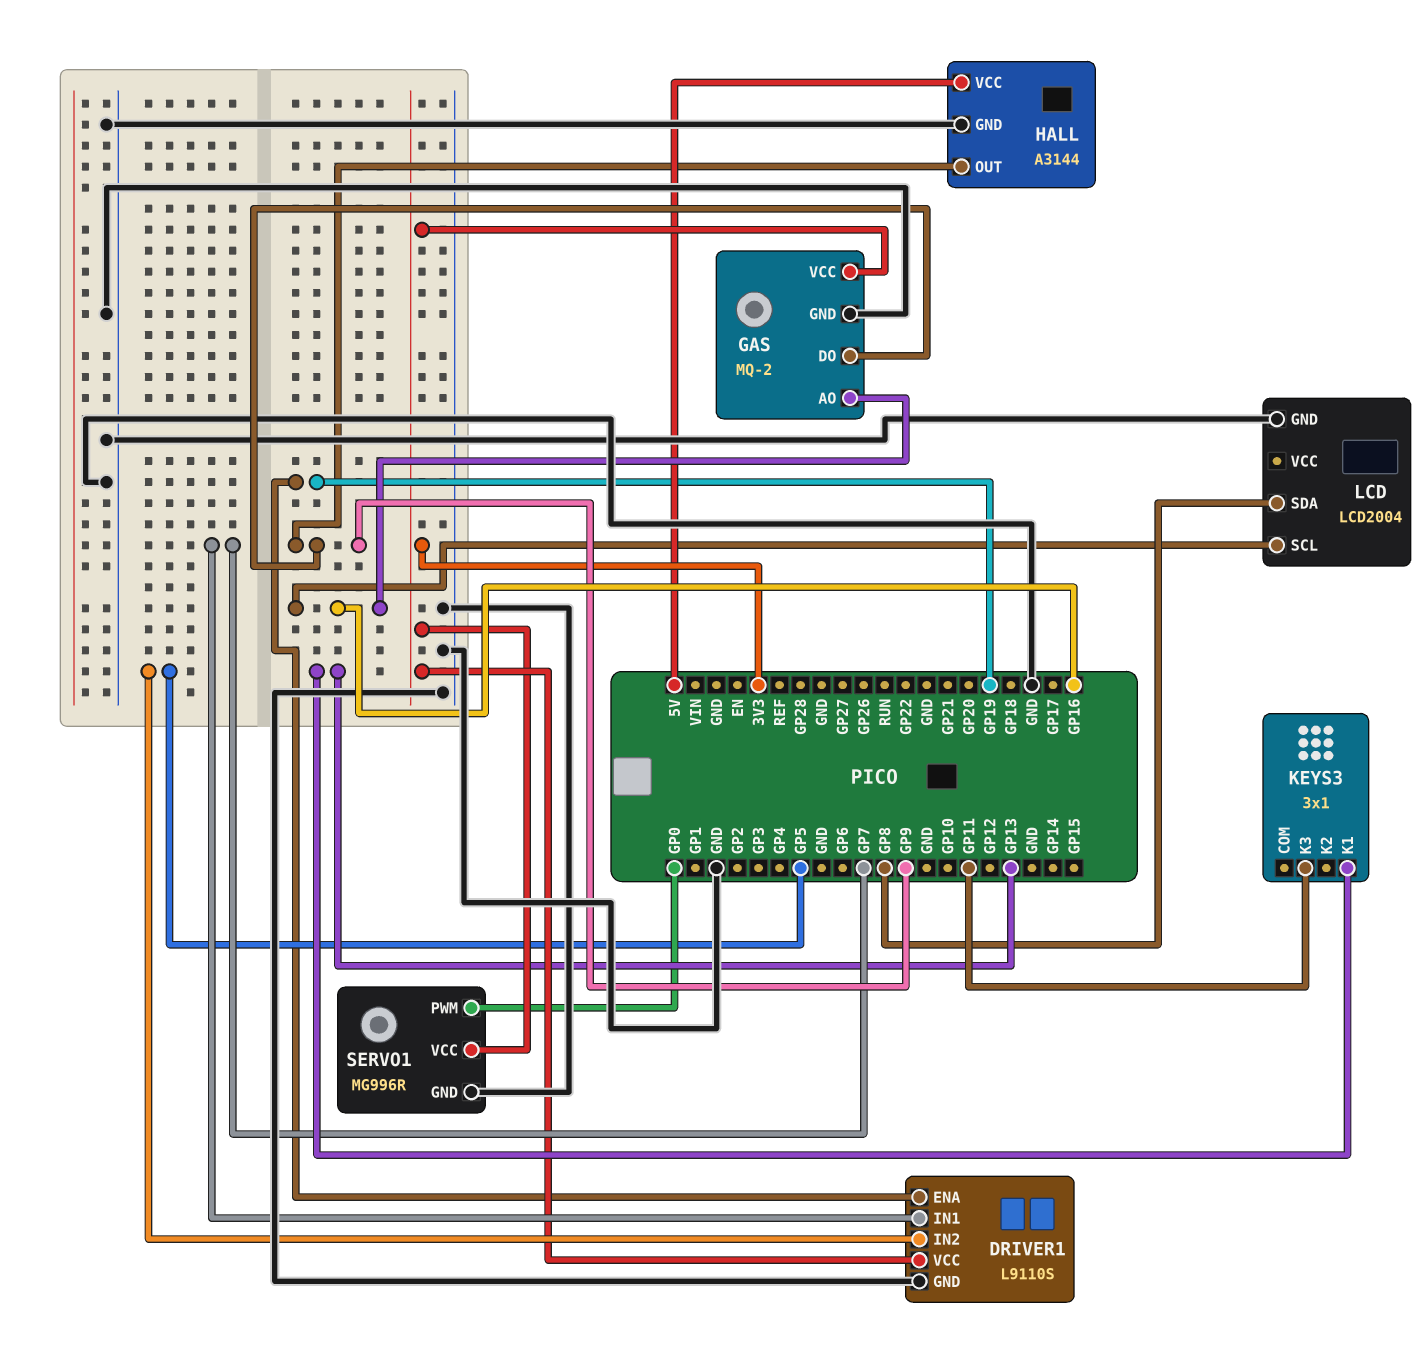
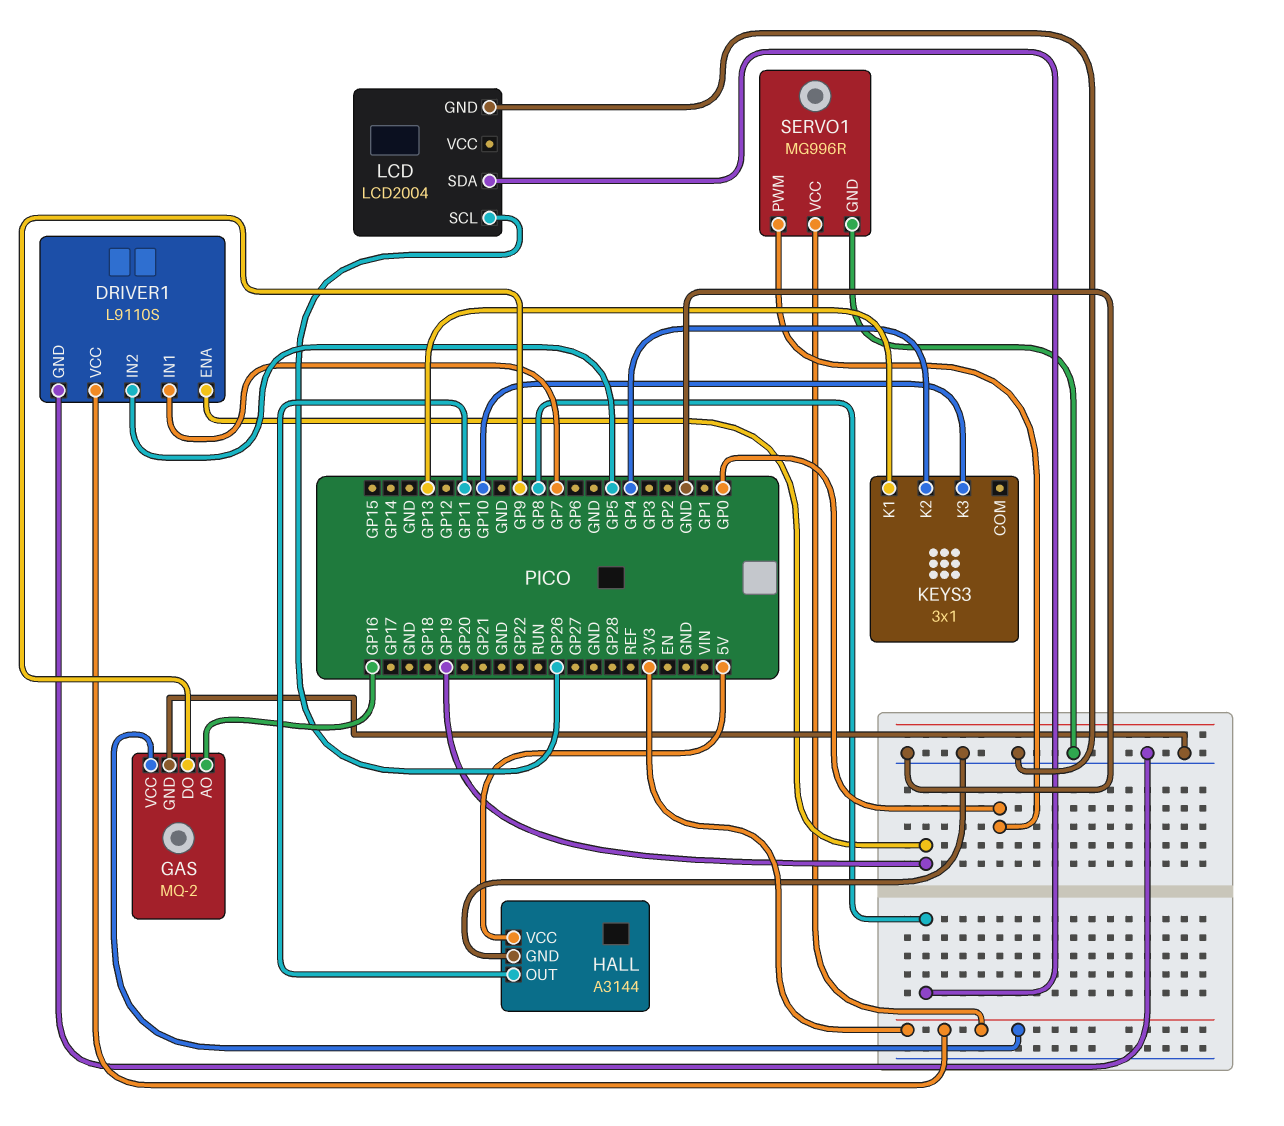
HALL pin OUT: GP9 -> GP11
KEYS3 pin K2: none -> GP4
KEYS3 pin K3: GP11 -> GP10
LCD pin SCL: GP16 -> GP26

